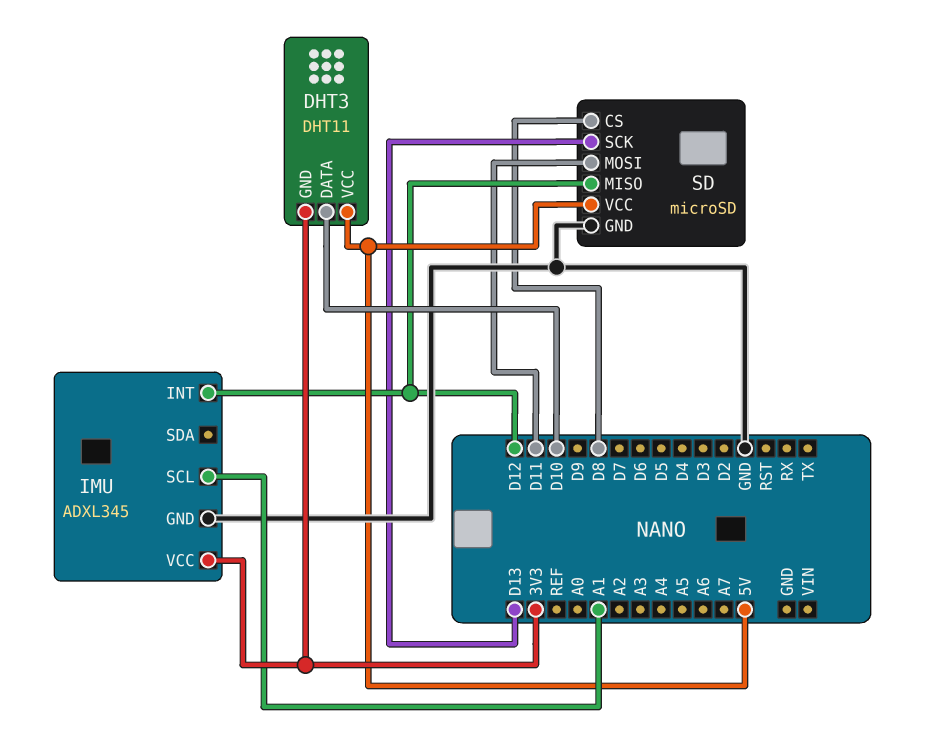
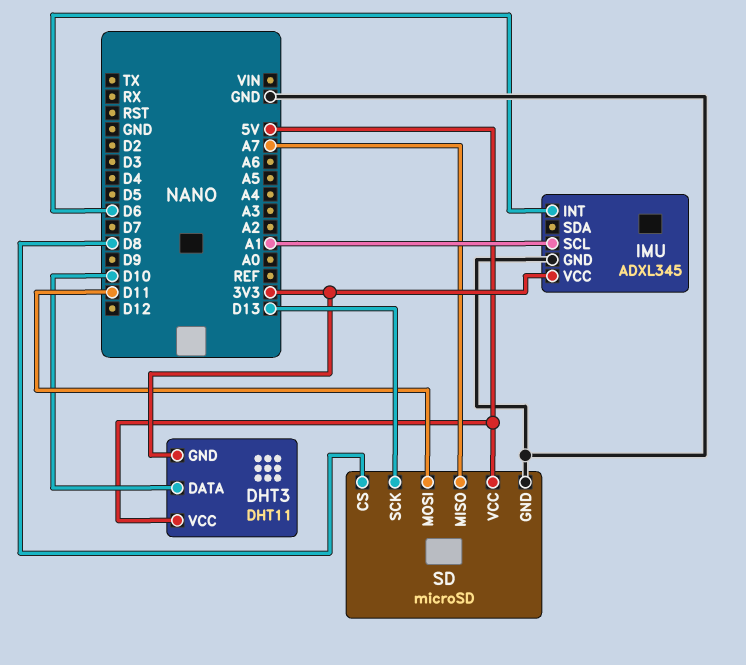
IMU pin INT: D12 -> D6
SD pin MISO: D12 -> A7

